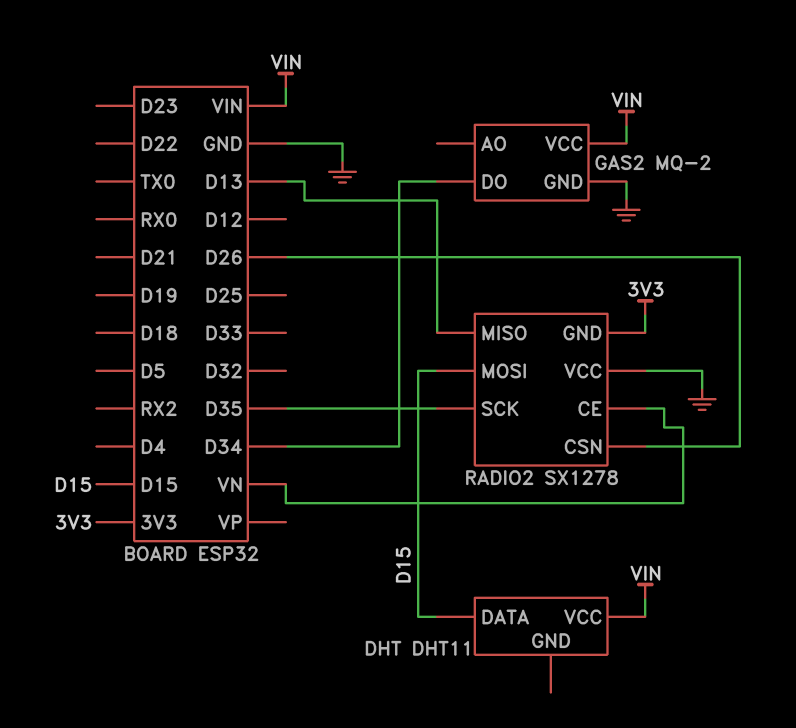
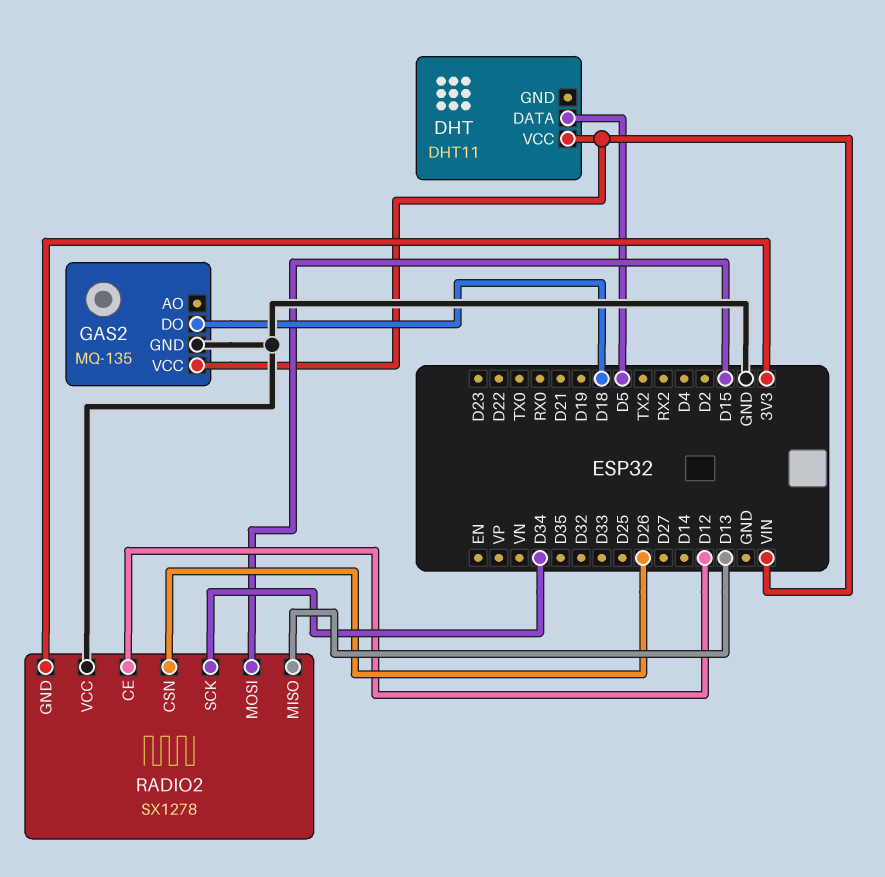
DHT pin DATA: D15 -> D5
GAS2: MQ-2 -> MQ-135
GAS2 pin DO: D34 -> D18
RADIO2 pin CE: VN -> D12
RADIO2 pin SCK: D35 -> D34

